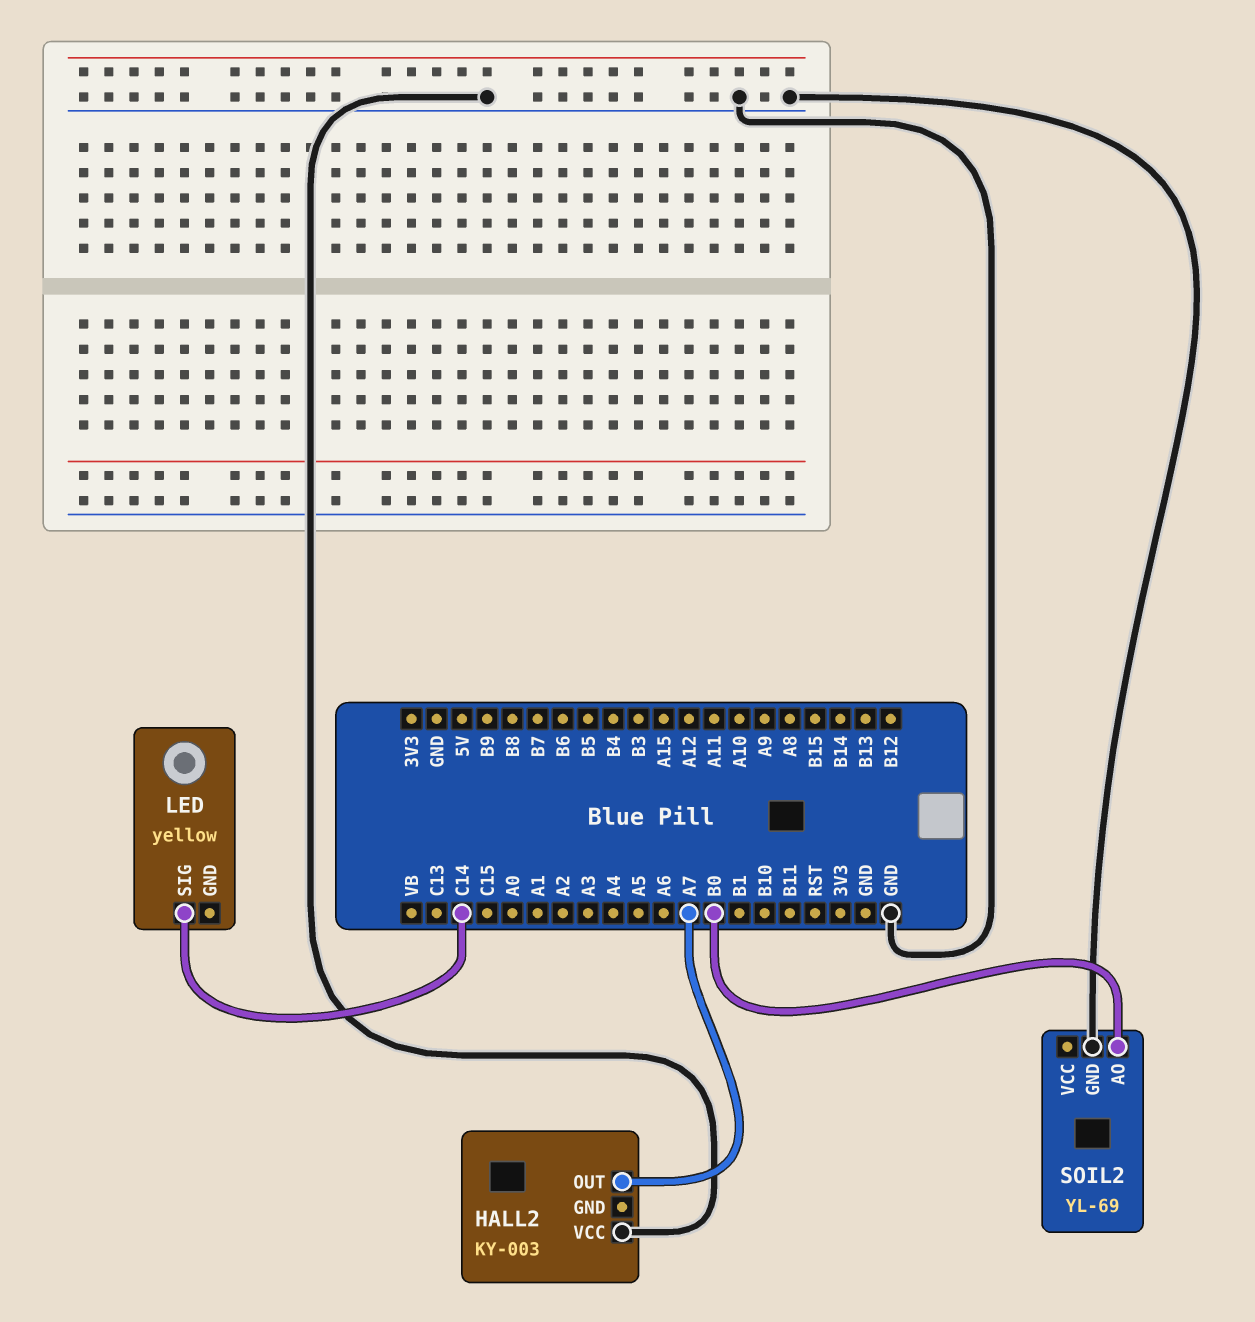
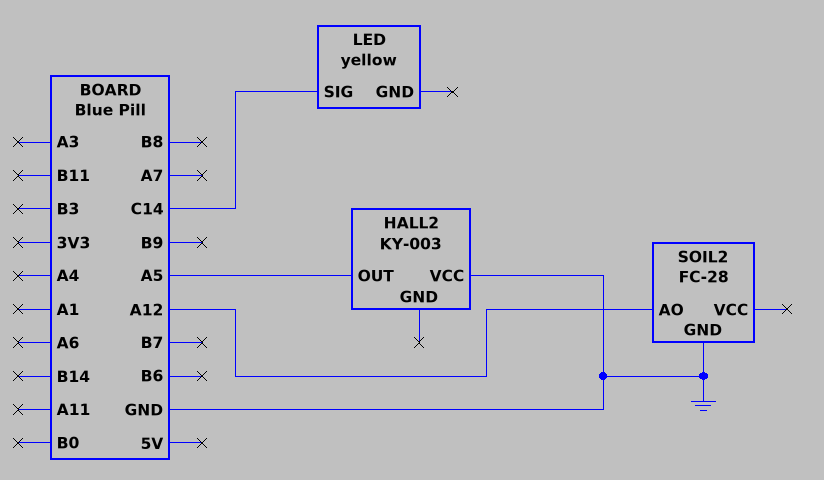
HALL2 pin OUT: A7 -> A5
SOIL2: YL-69 -> FC-28
SOIL2 pin AO: B0 -> A12

